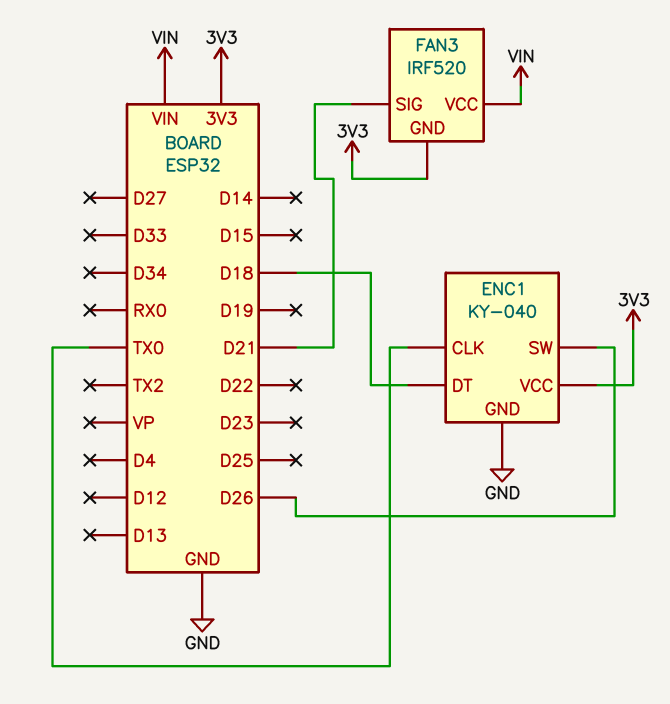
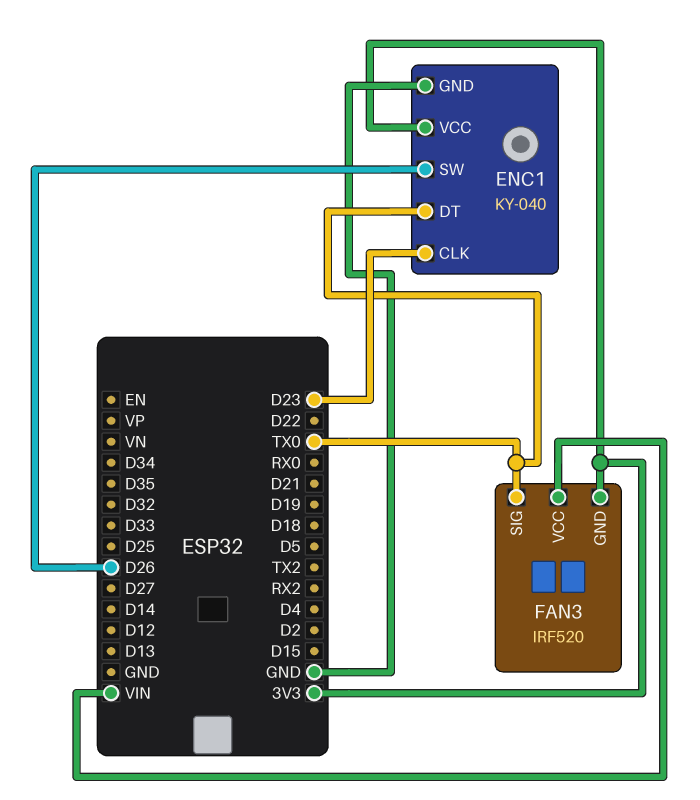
ENC1 pin CLK: TX0 -> D23
ENC1 pin DT: D18 -> TX0
FAN3 pin SIG: D21 -> TX0

